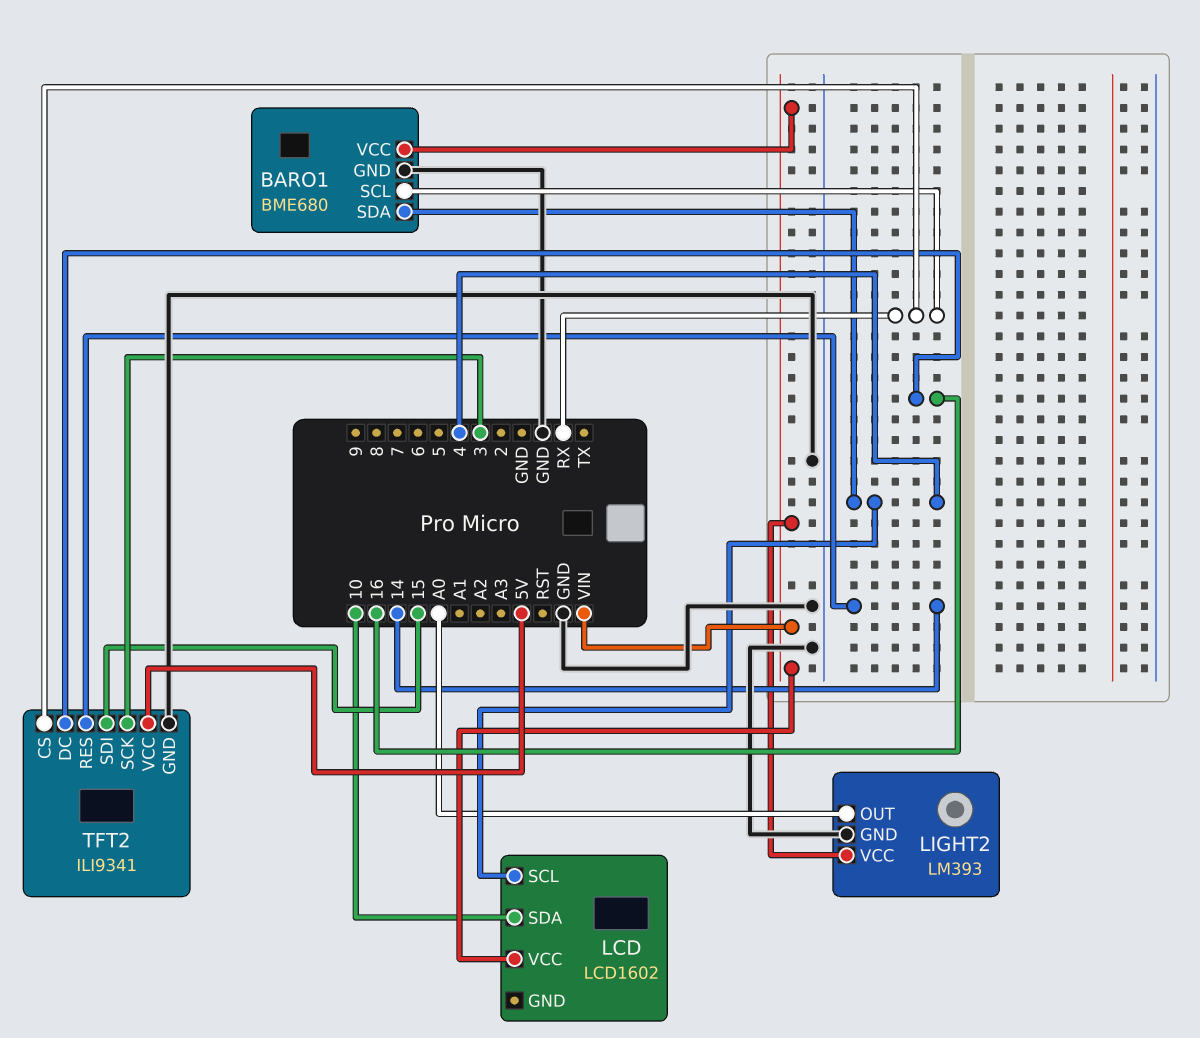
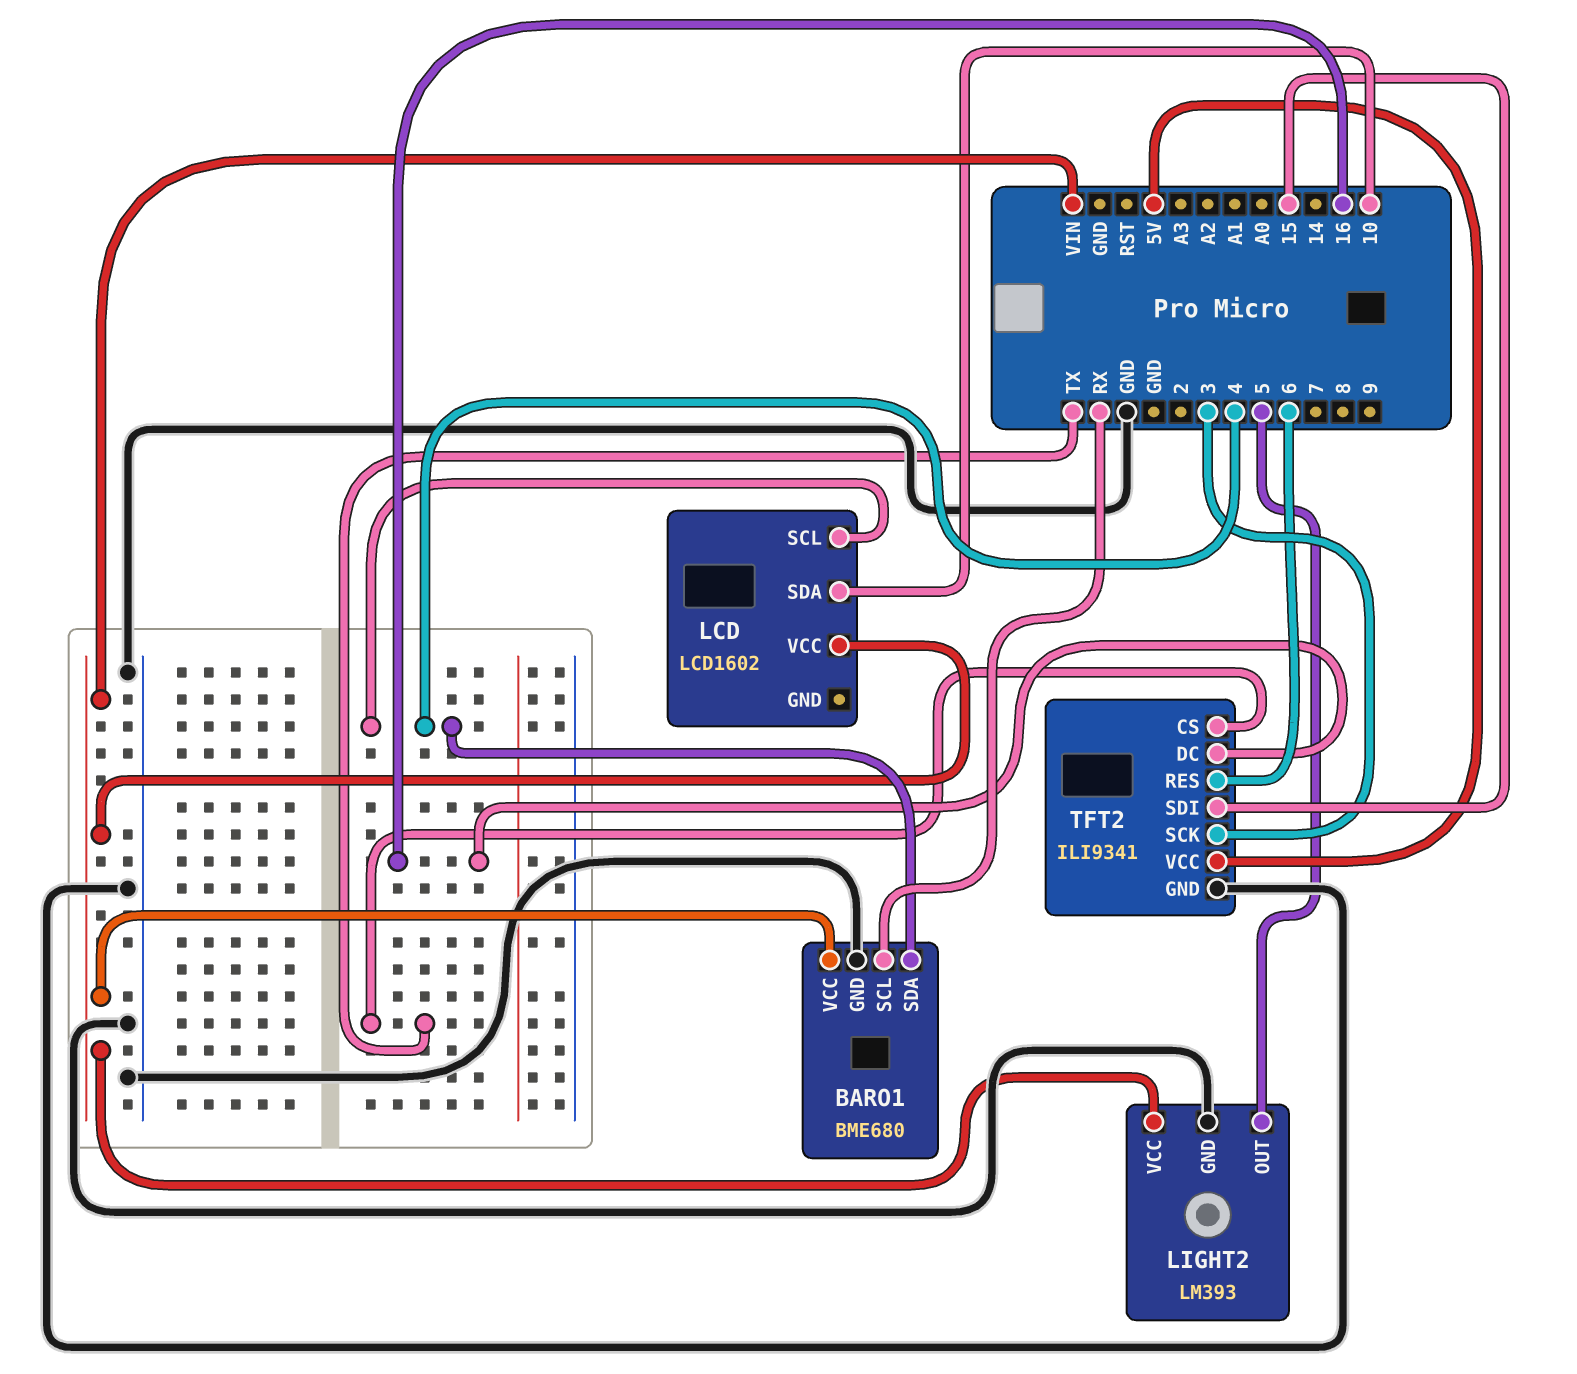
LIGHT2 pin OUT: A0 -> 5
TFT2 pin CS: RX -> TX
TFT2 pin RES: 14 -> 6

